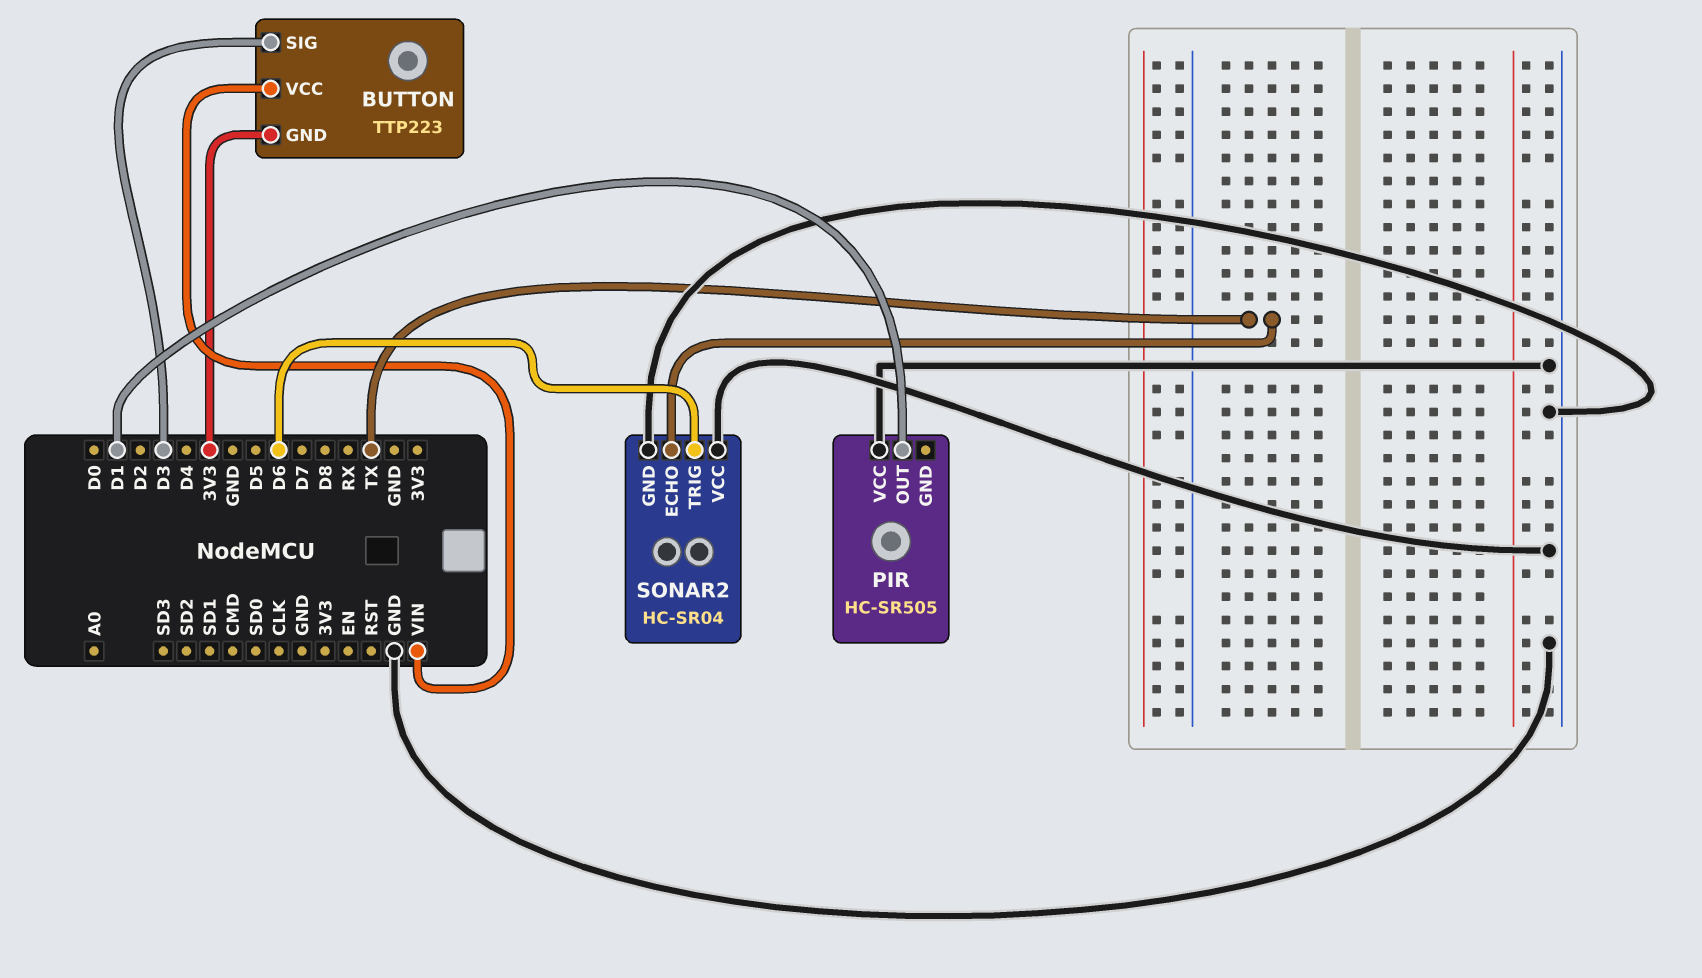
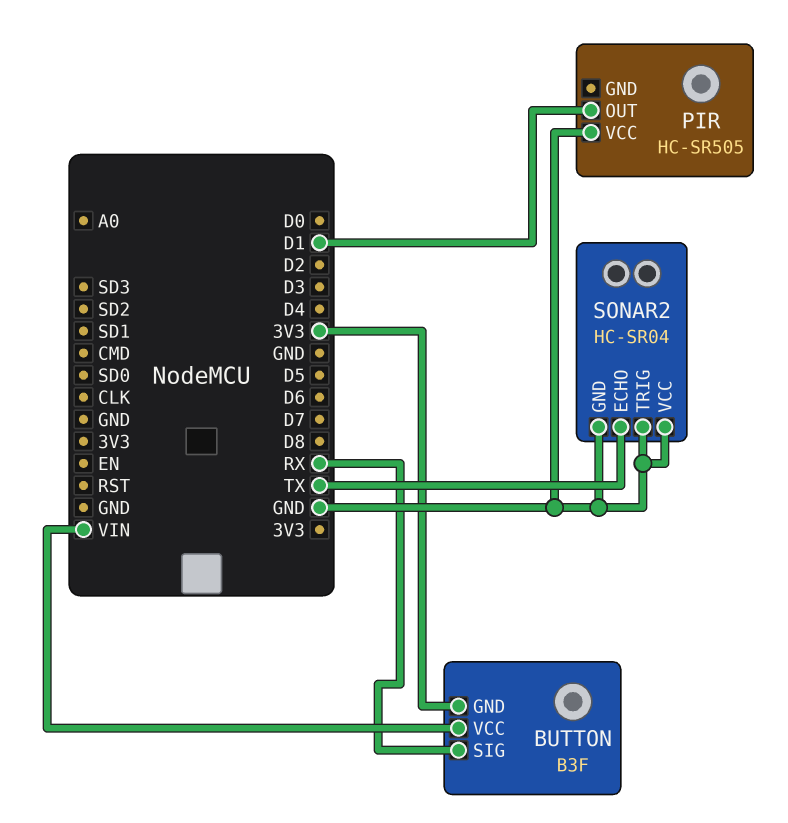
BUTTON: TTP223 -> B3F
BUTTON pin SIG: D3 -> RX
SONAR2 pin TRIG: D6 -> GND

